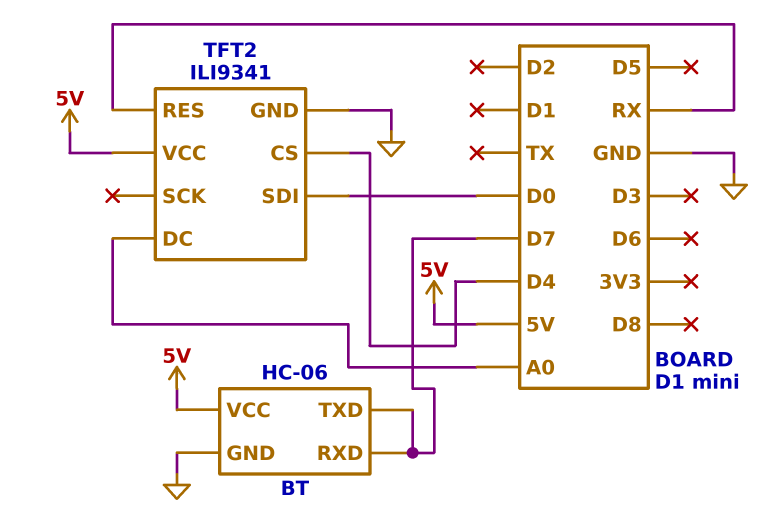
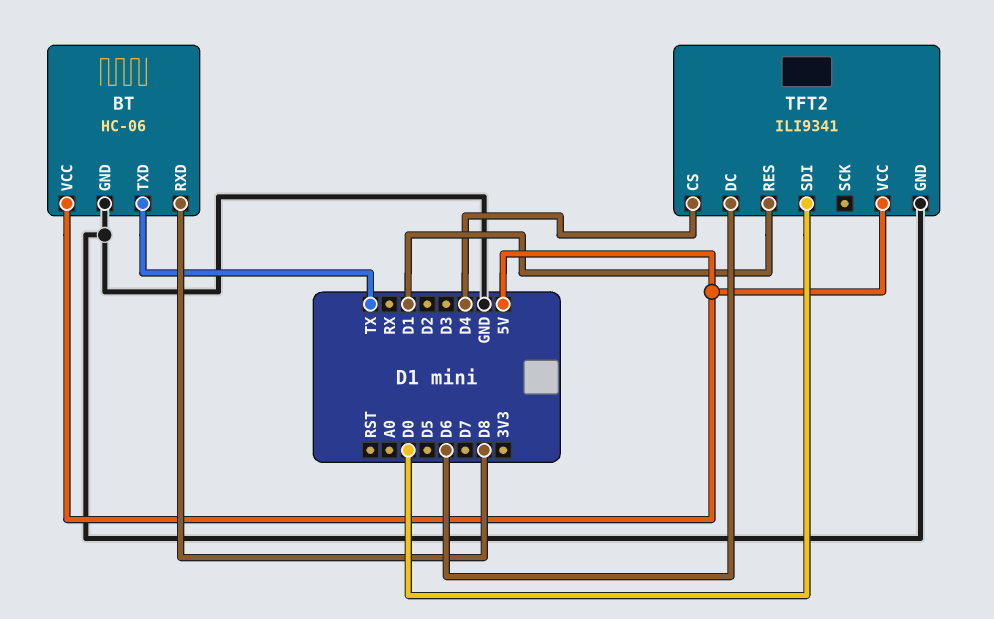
BT pin RXD: D7 -> D8
BT pin TXD: D7 -> TX
TFT2 pin DC: A0 -> D6
TFT2 pin RES: RX -> D1

